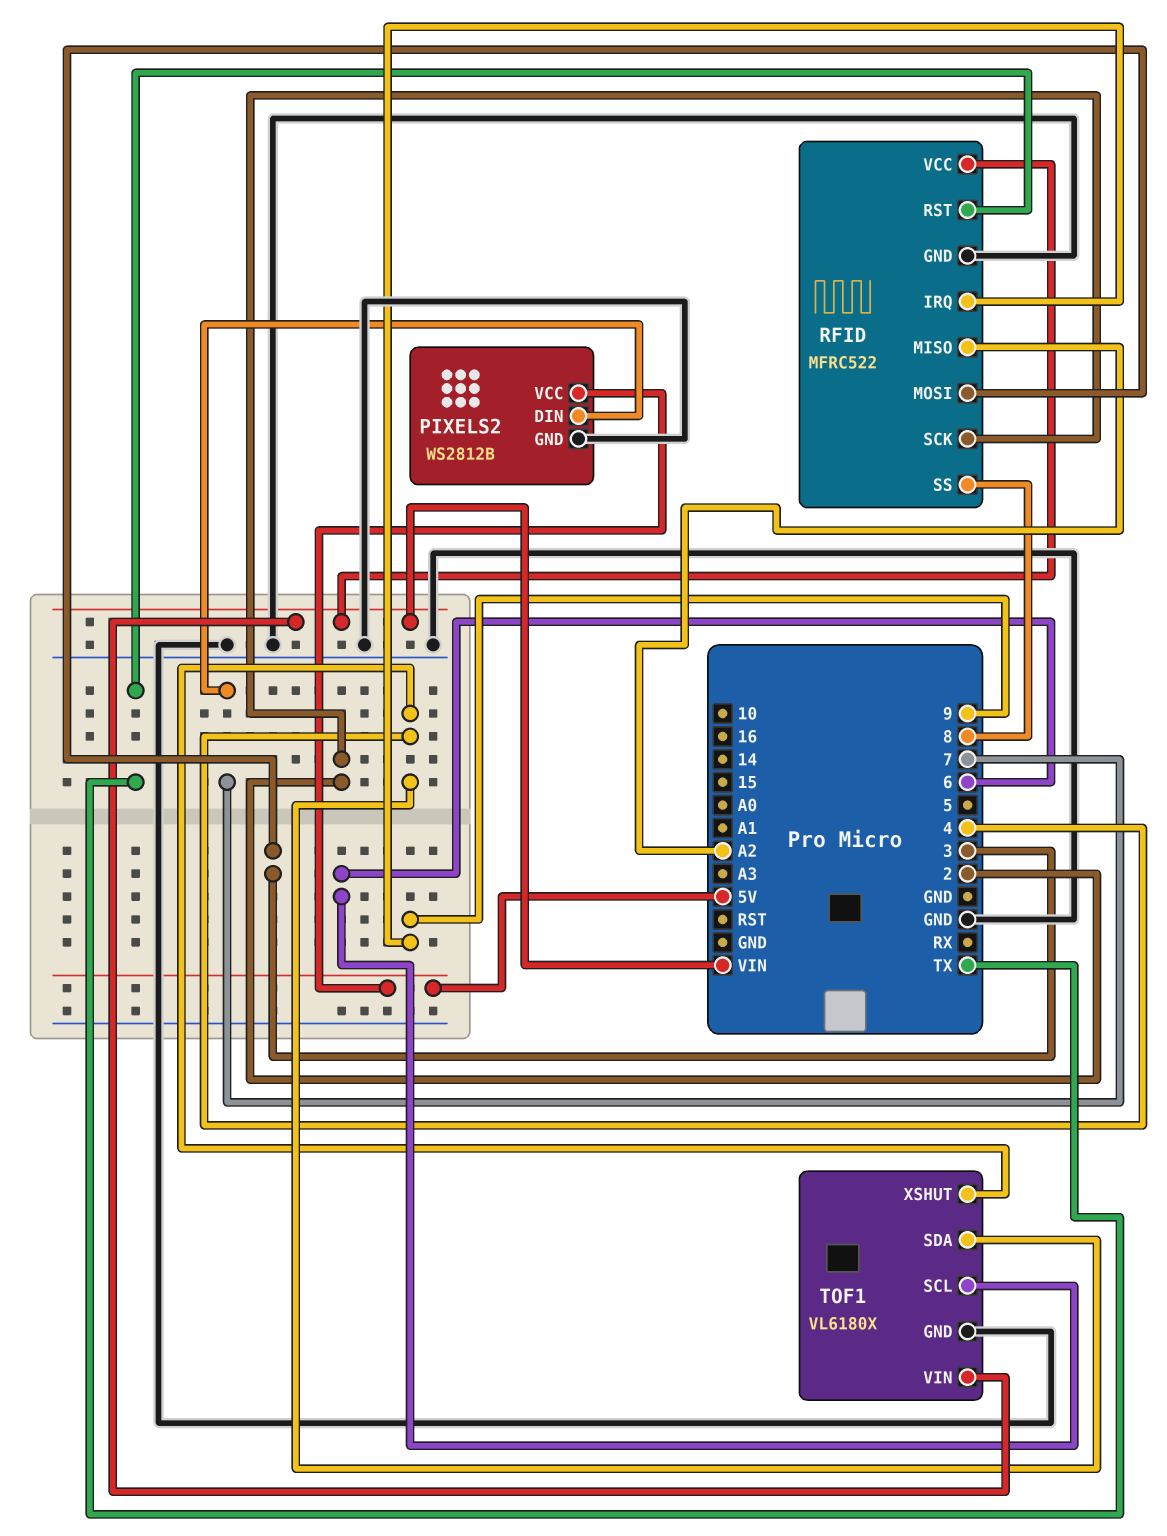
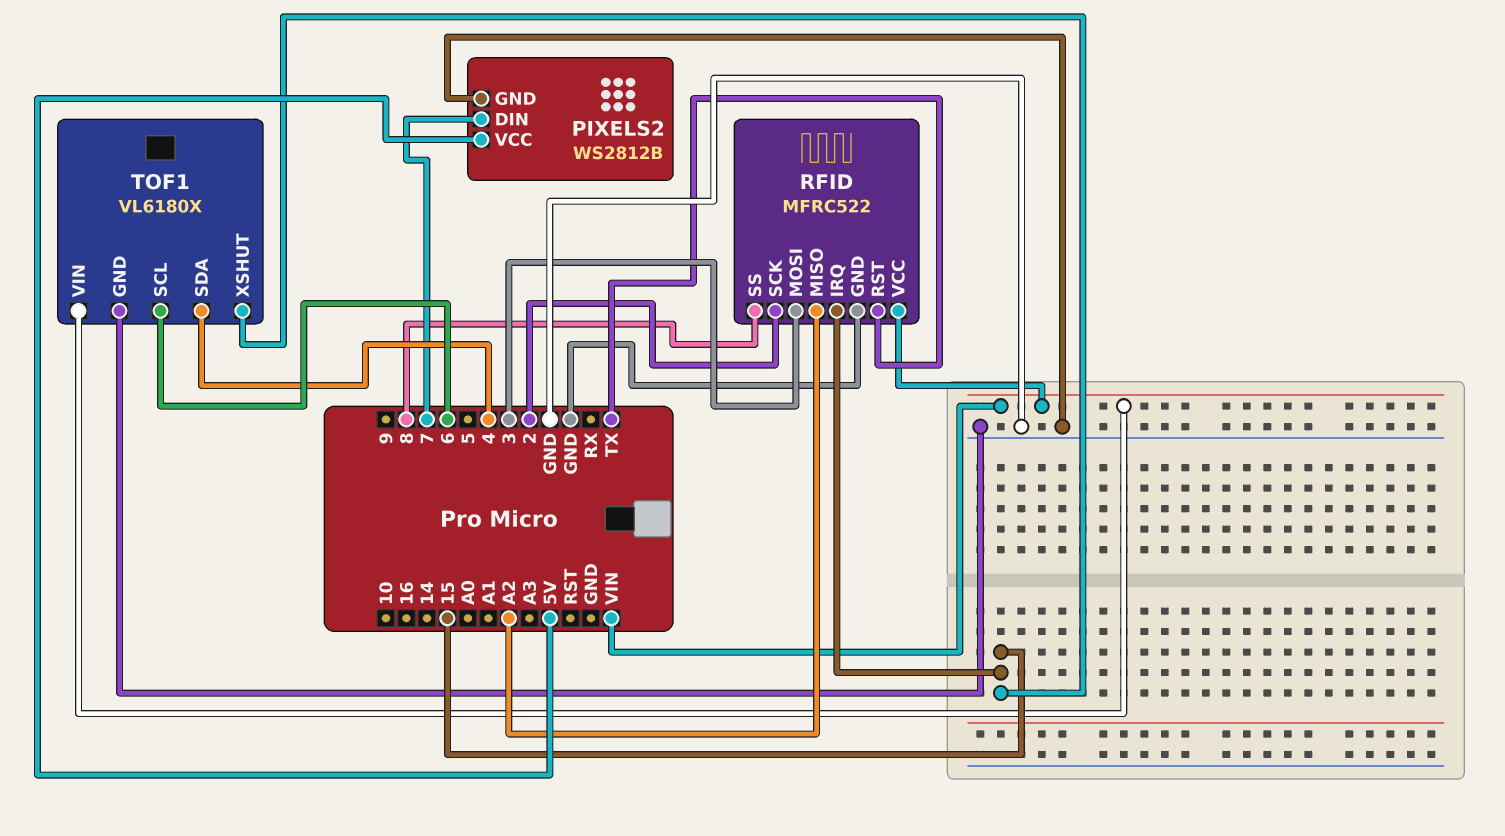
RFID pin IRQ: 9 -> 15
TOF1 pin XSHUT: 4 -> 15

